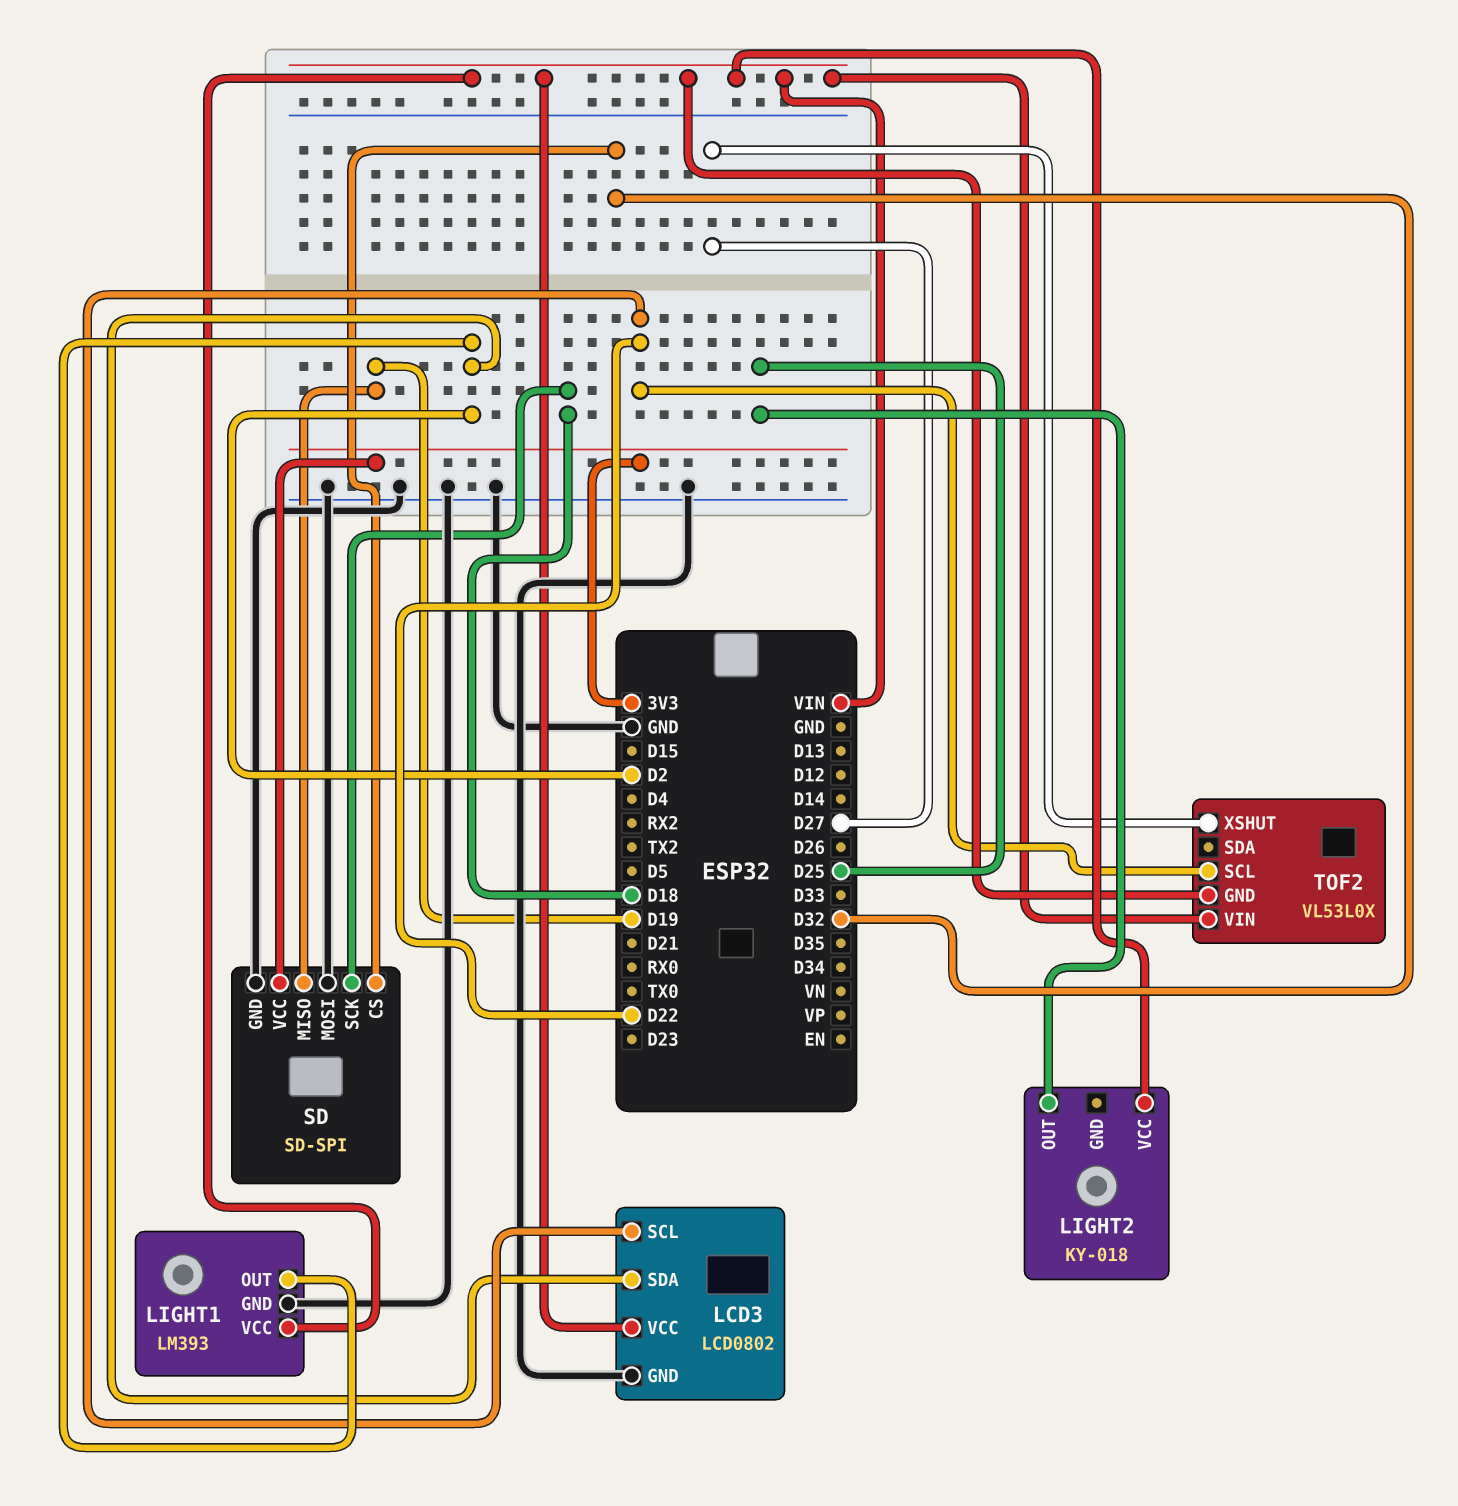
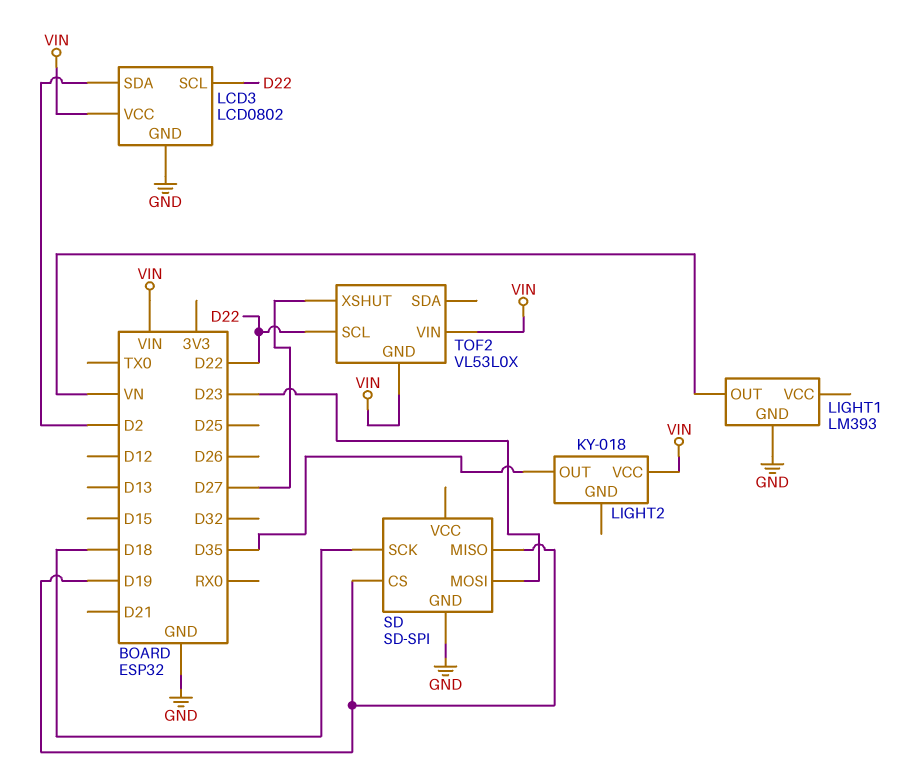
LIGHT1 pin OUT: D2 -> VN
LIGHT1 pin VCC: VIN -> none
LIGHT2 pin OUT: D25 -> D35
SD pin CS: D32 -> D19
SD pin MOSI: GND -> D23
SD pin VCC: 3V3 -> none

